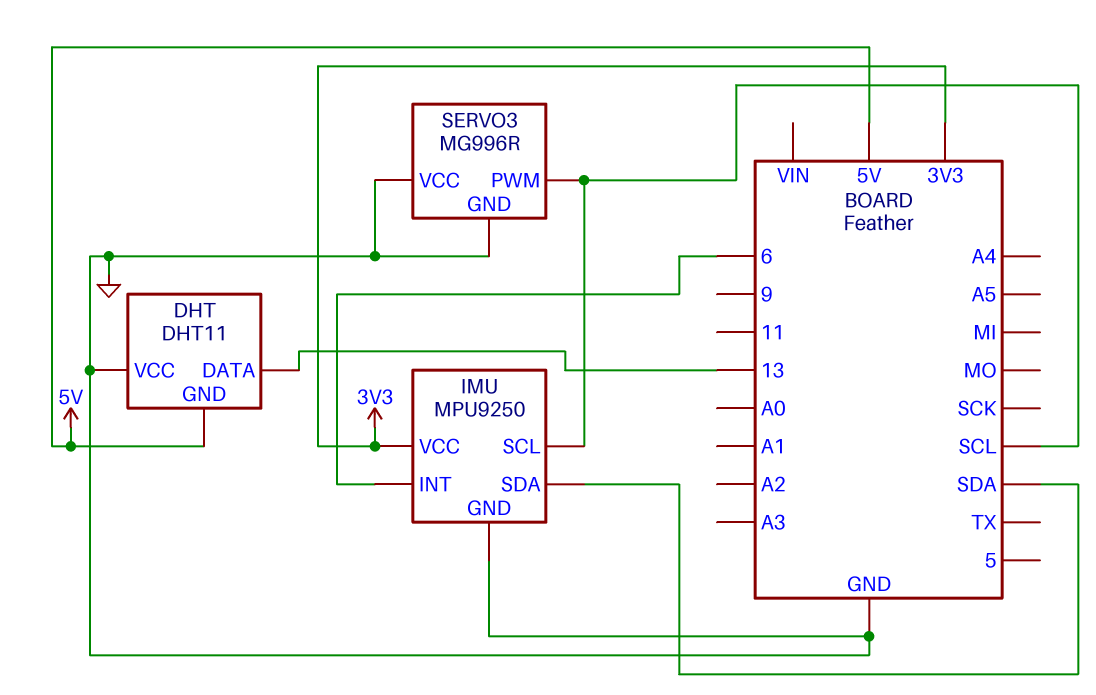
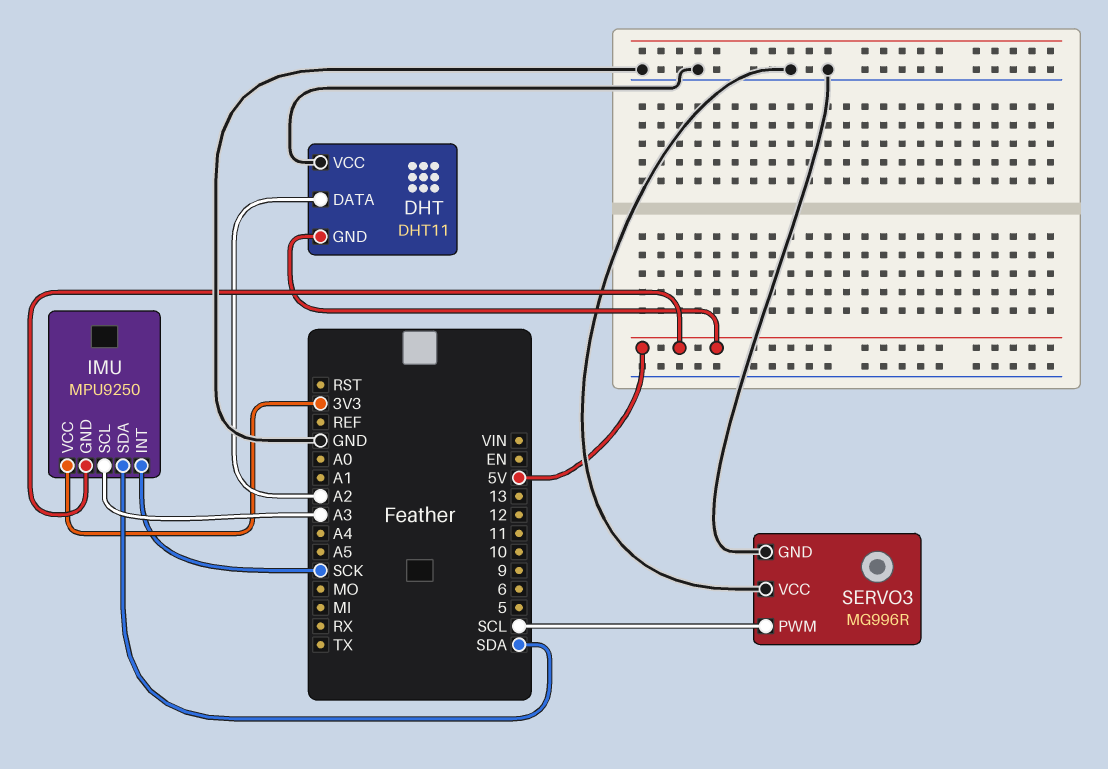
DHT pin DATA: 13 -> A2
IMU pin GND: GND -> 5V
IMU pin INT: 6 -> SCK
IMU pin SCL: SCL -> A3

